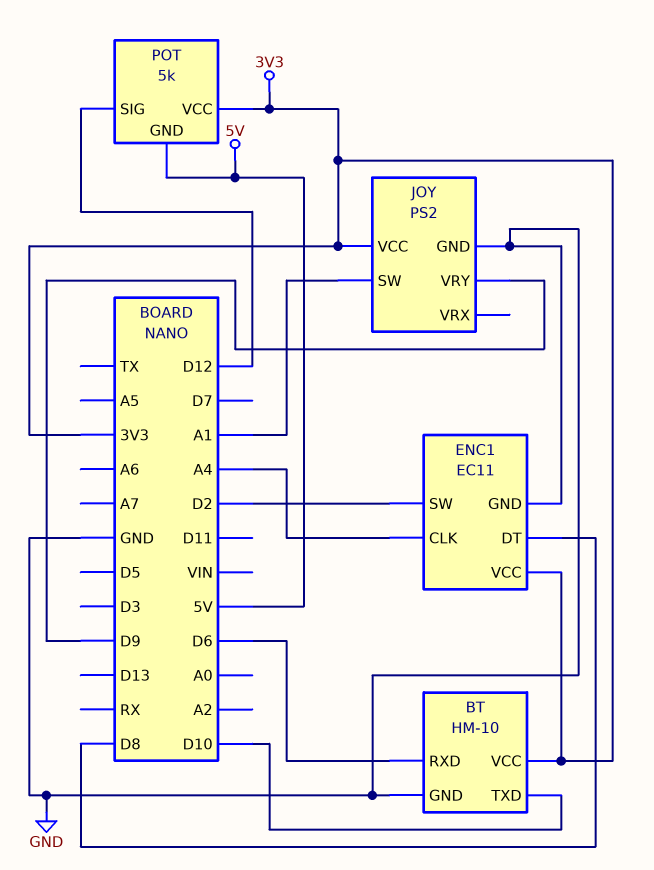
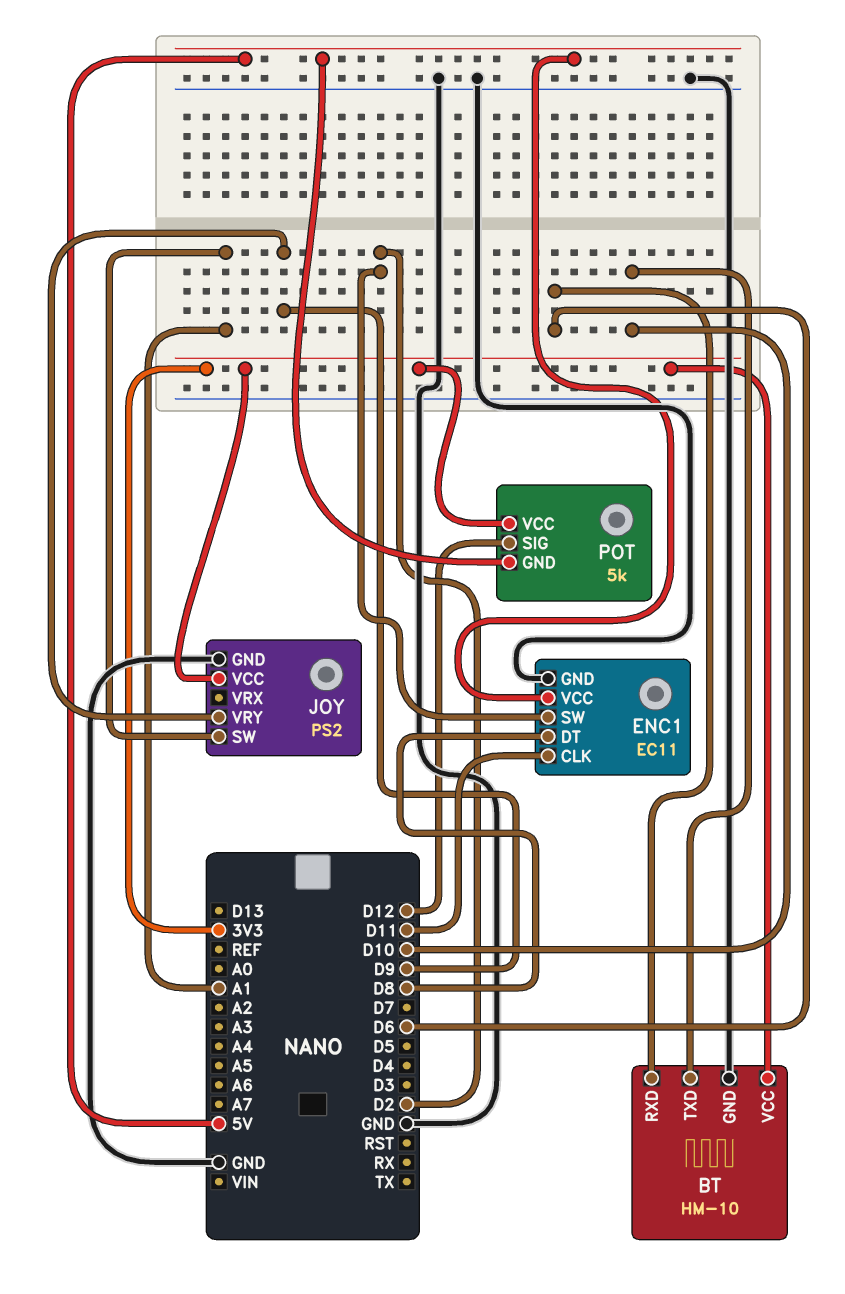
ENC1 pin CLK: A4 -> D11
ENC1 pin VCC: 3V3 -> 5V

